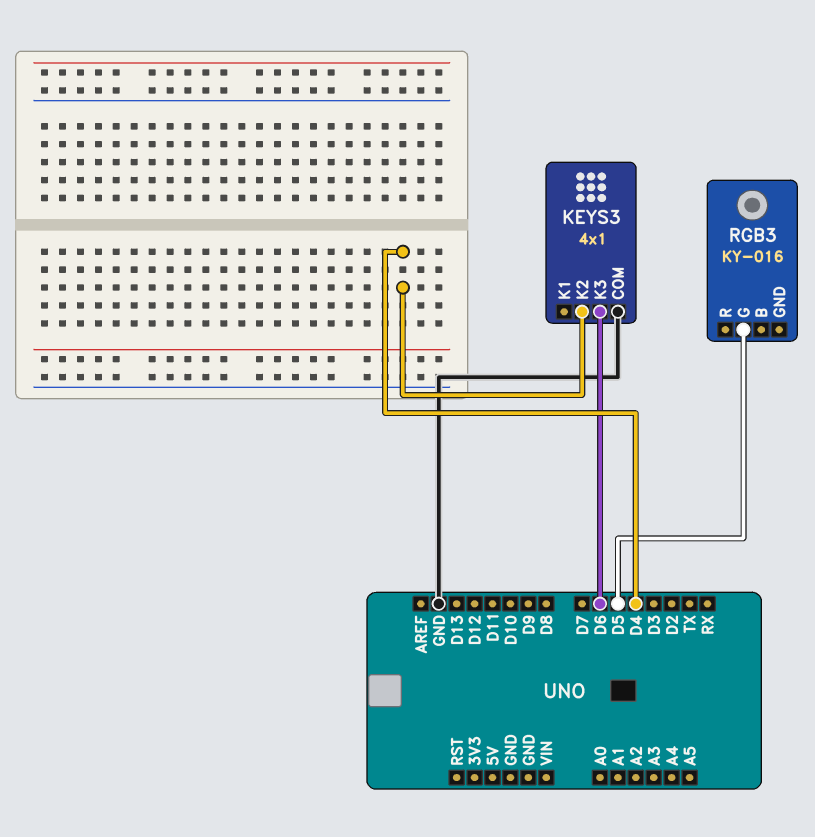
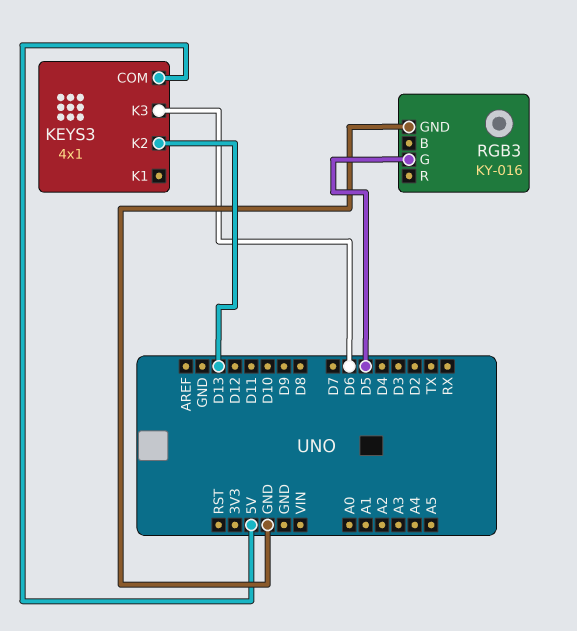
KEYS3 pin COM: GND -> 5V
KEYS3 pin K2: D4 -> D13
RGB3 pin GND: none -> GND

